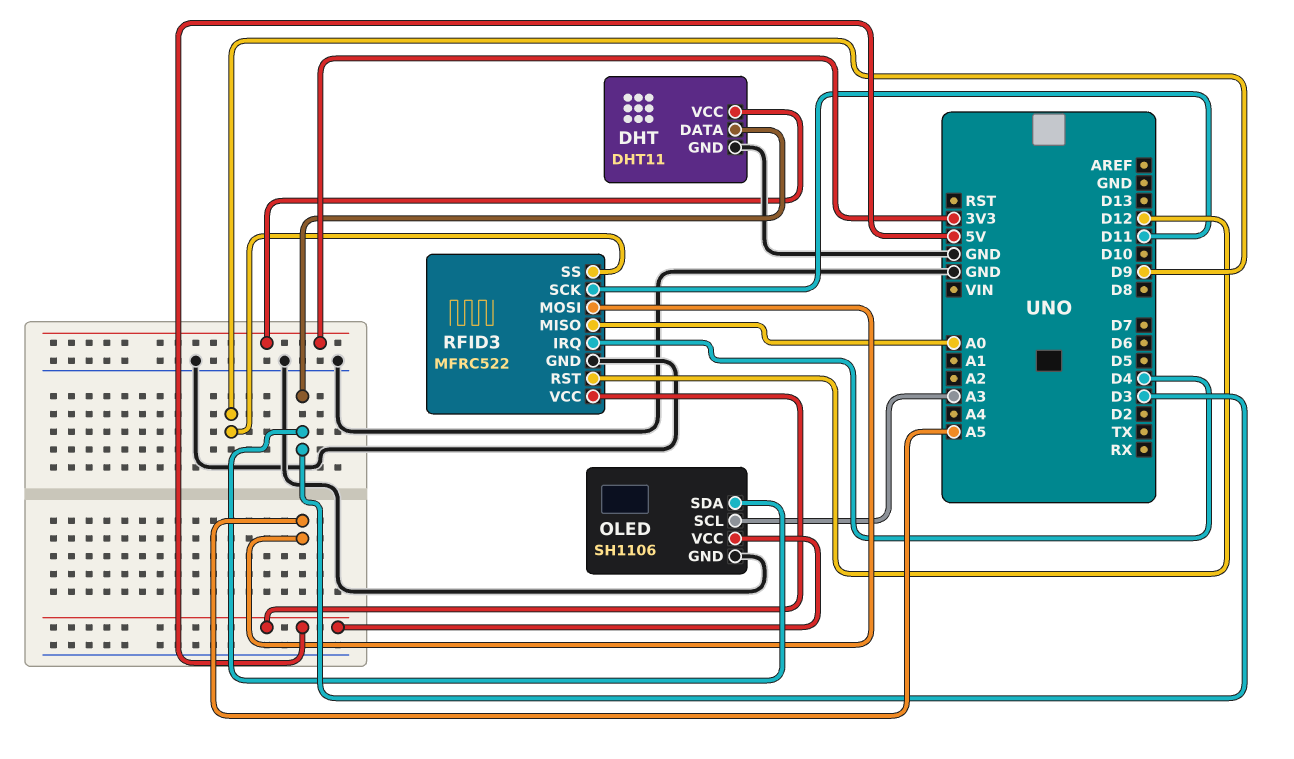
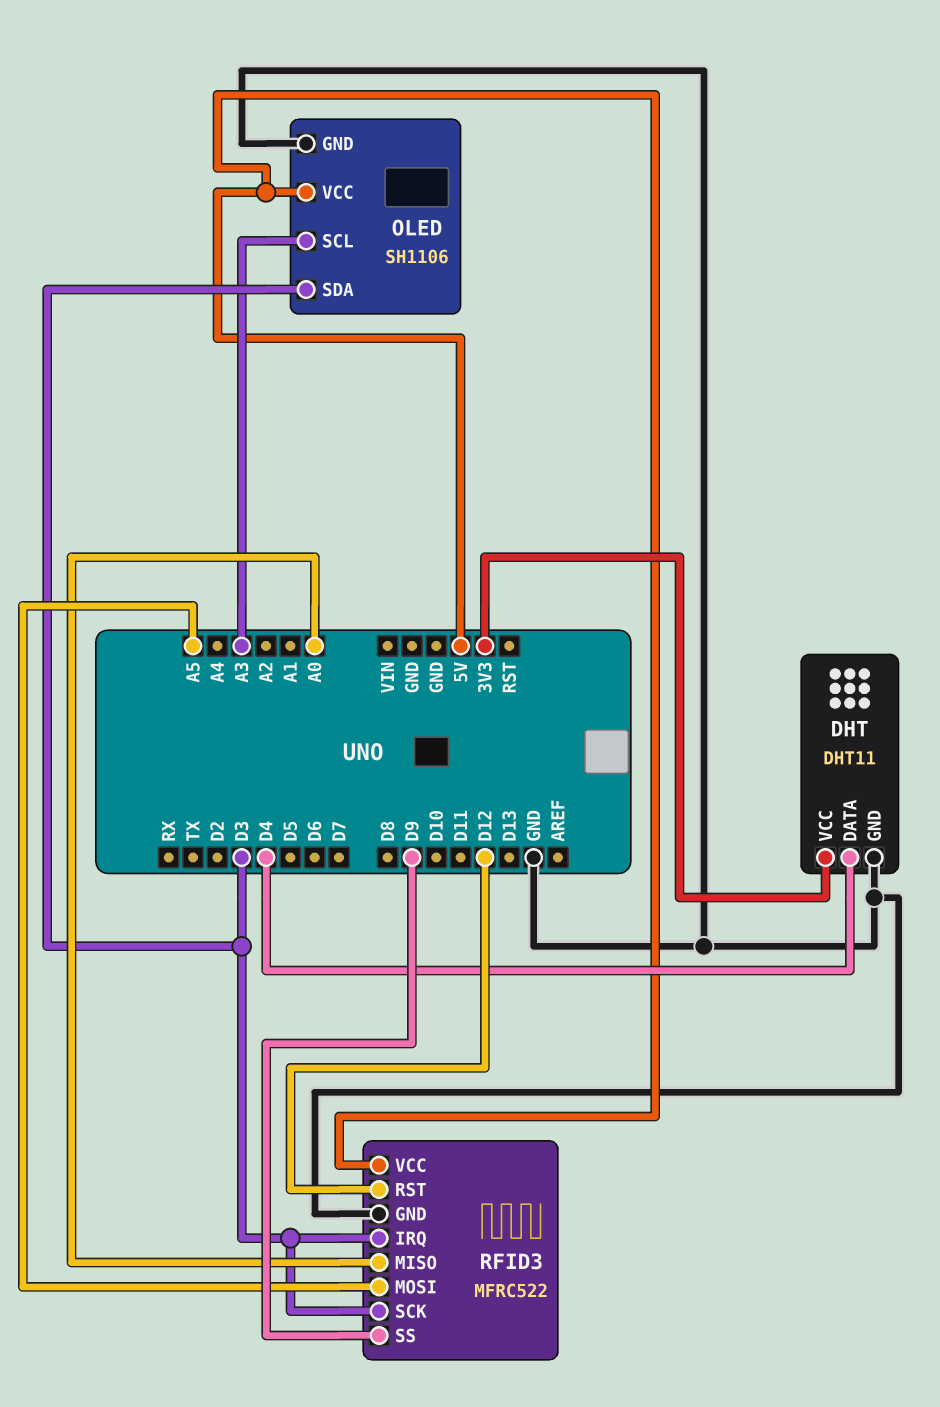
DHT pin DATA: D3 -> D4
RFID3 pin IRQ: D4 -> D3
RFID3 pin SCK: D11 -> D3

